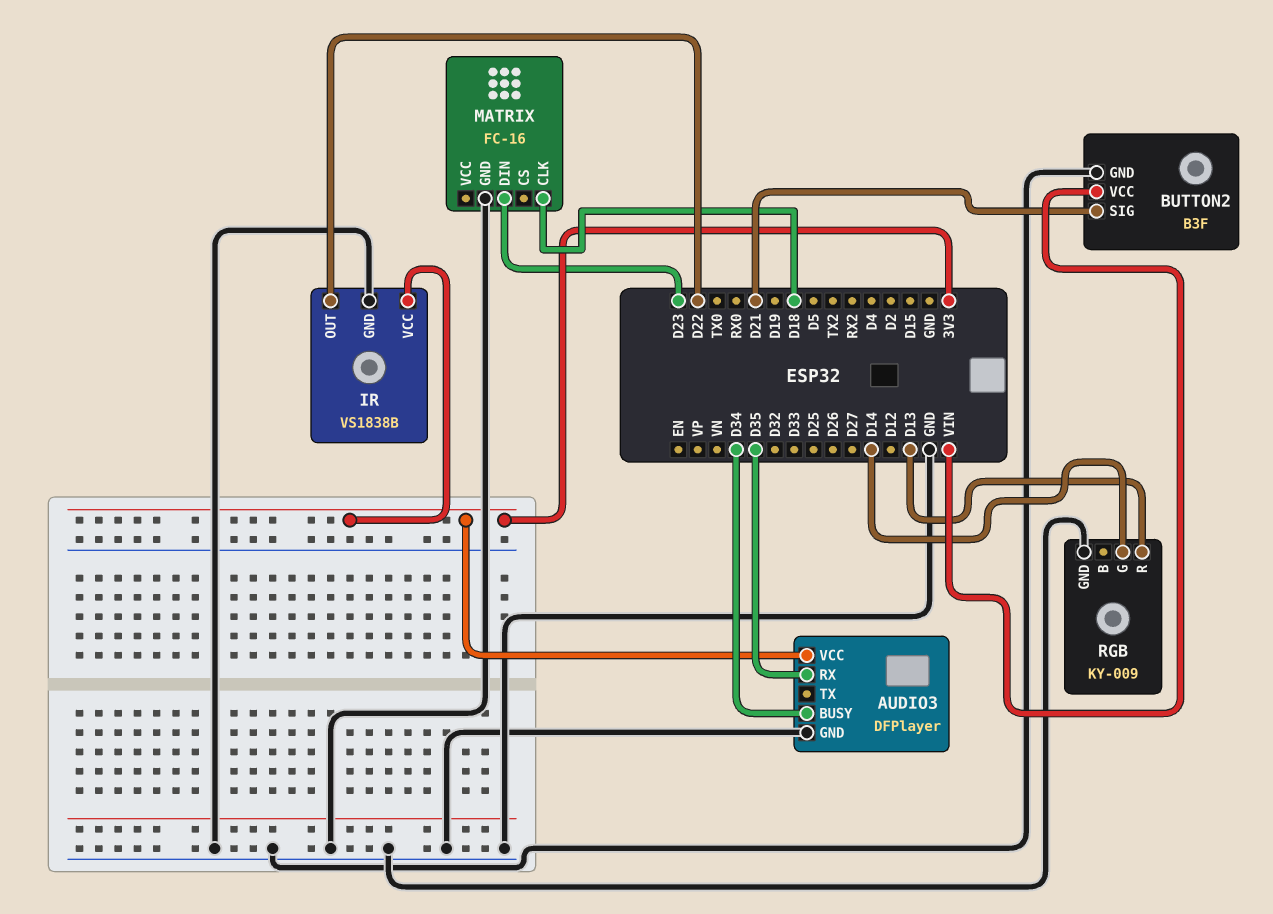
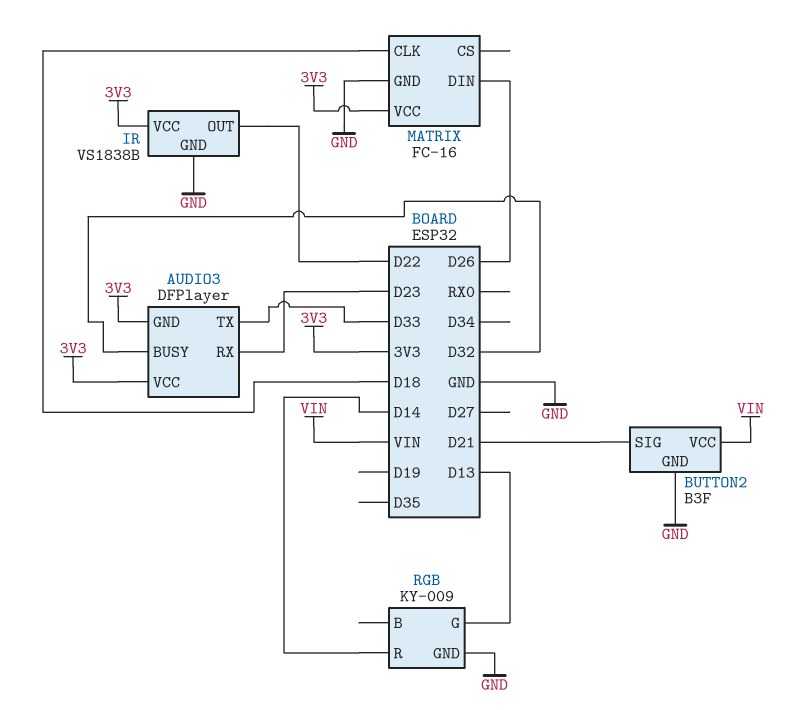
AUDIO3 pin BUSY: D34 -> D32
AUDIO3 pin GND: GND -> 3V3
AUDIO3 pin RX: D35 -> D23
AUDIO3 pin TX: none -> D33
MATRIX pin DIN: D23 -> D26
MATRIX pin VCC: none -> 3V3
RGB pin G: D14 -> D13
RGB pin R: D13 -> D14

